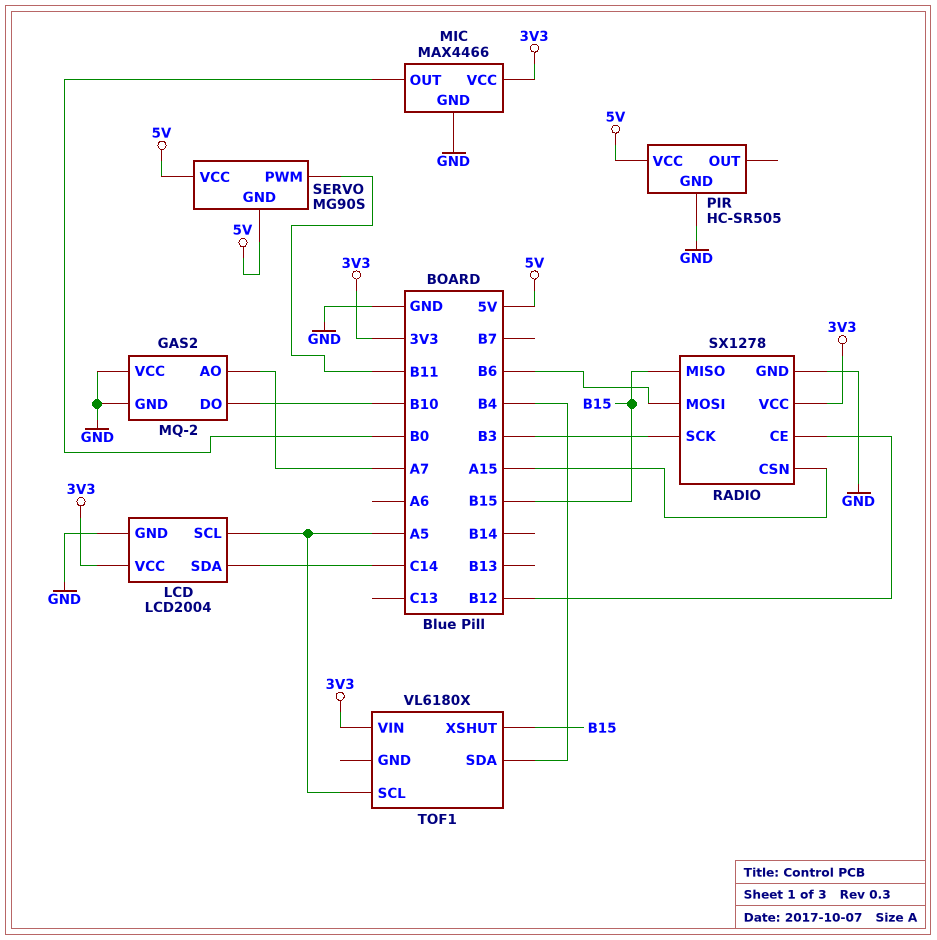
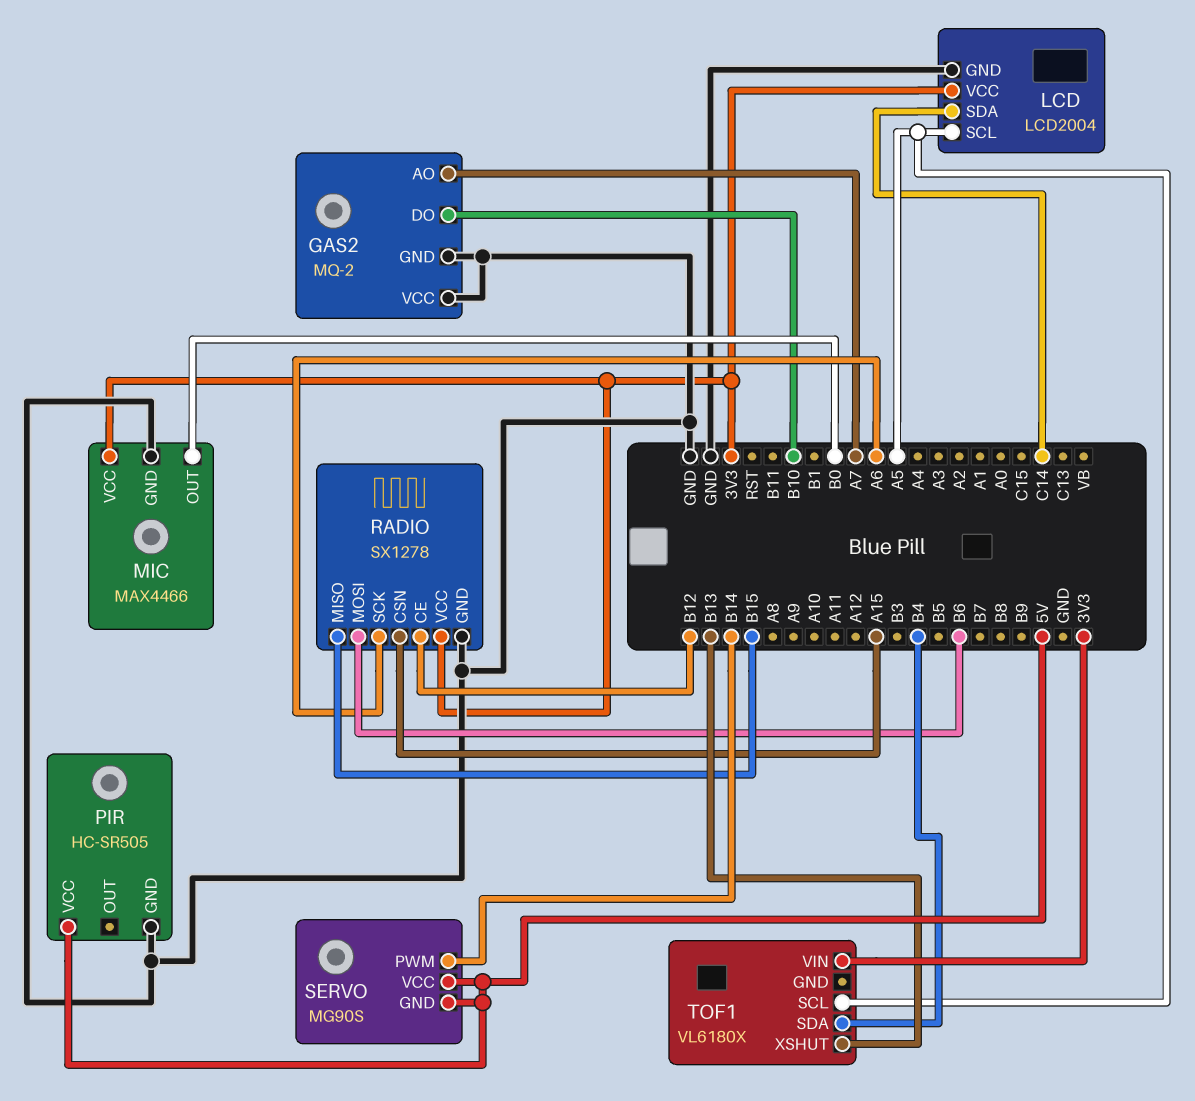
RADIO pin SCK: B3 -> A6
SERVO pin PWM: B11 -> B14
TOF1 pin XSHUT: B15 -> B13

